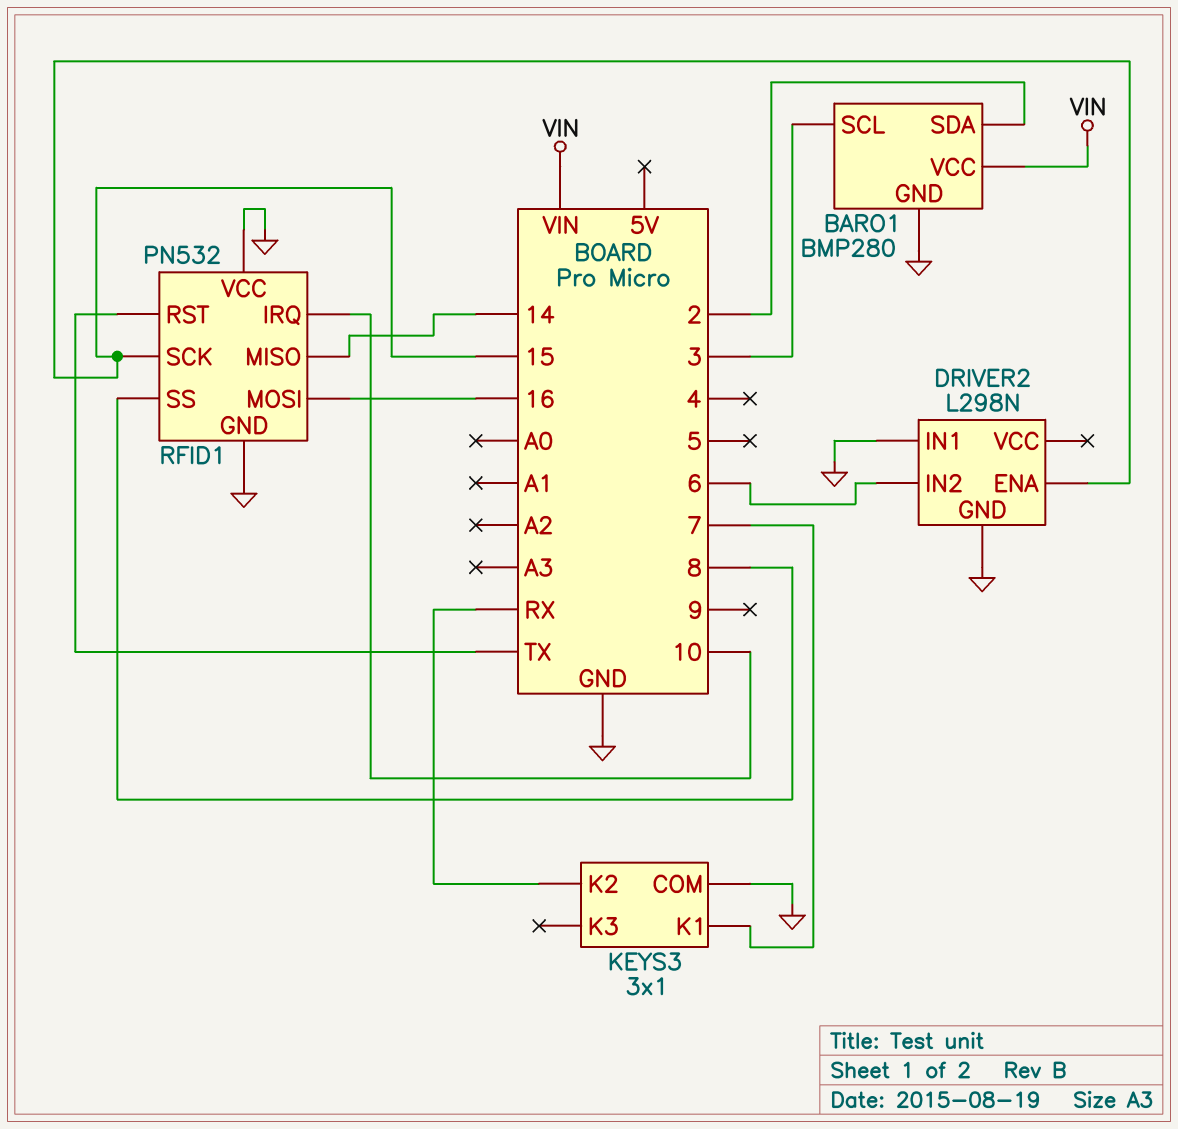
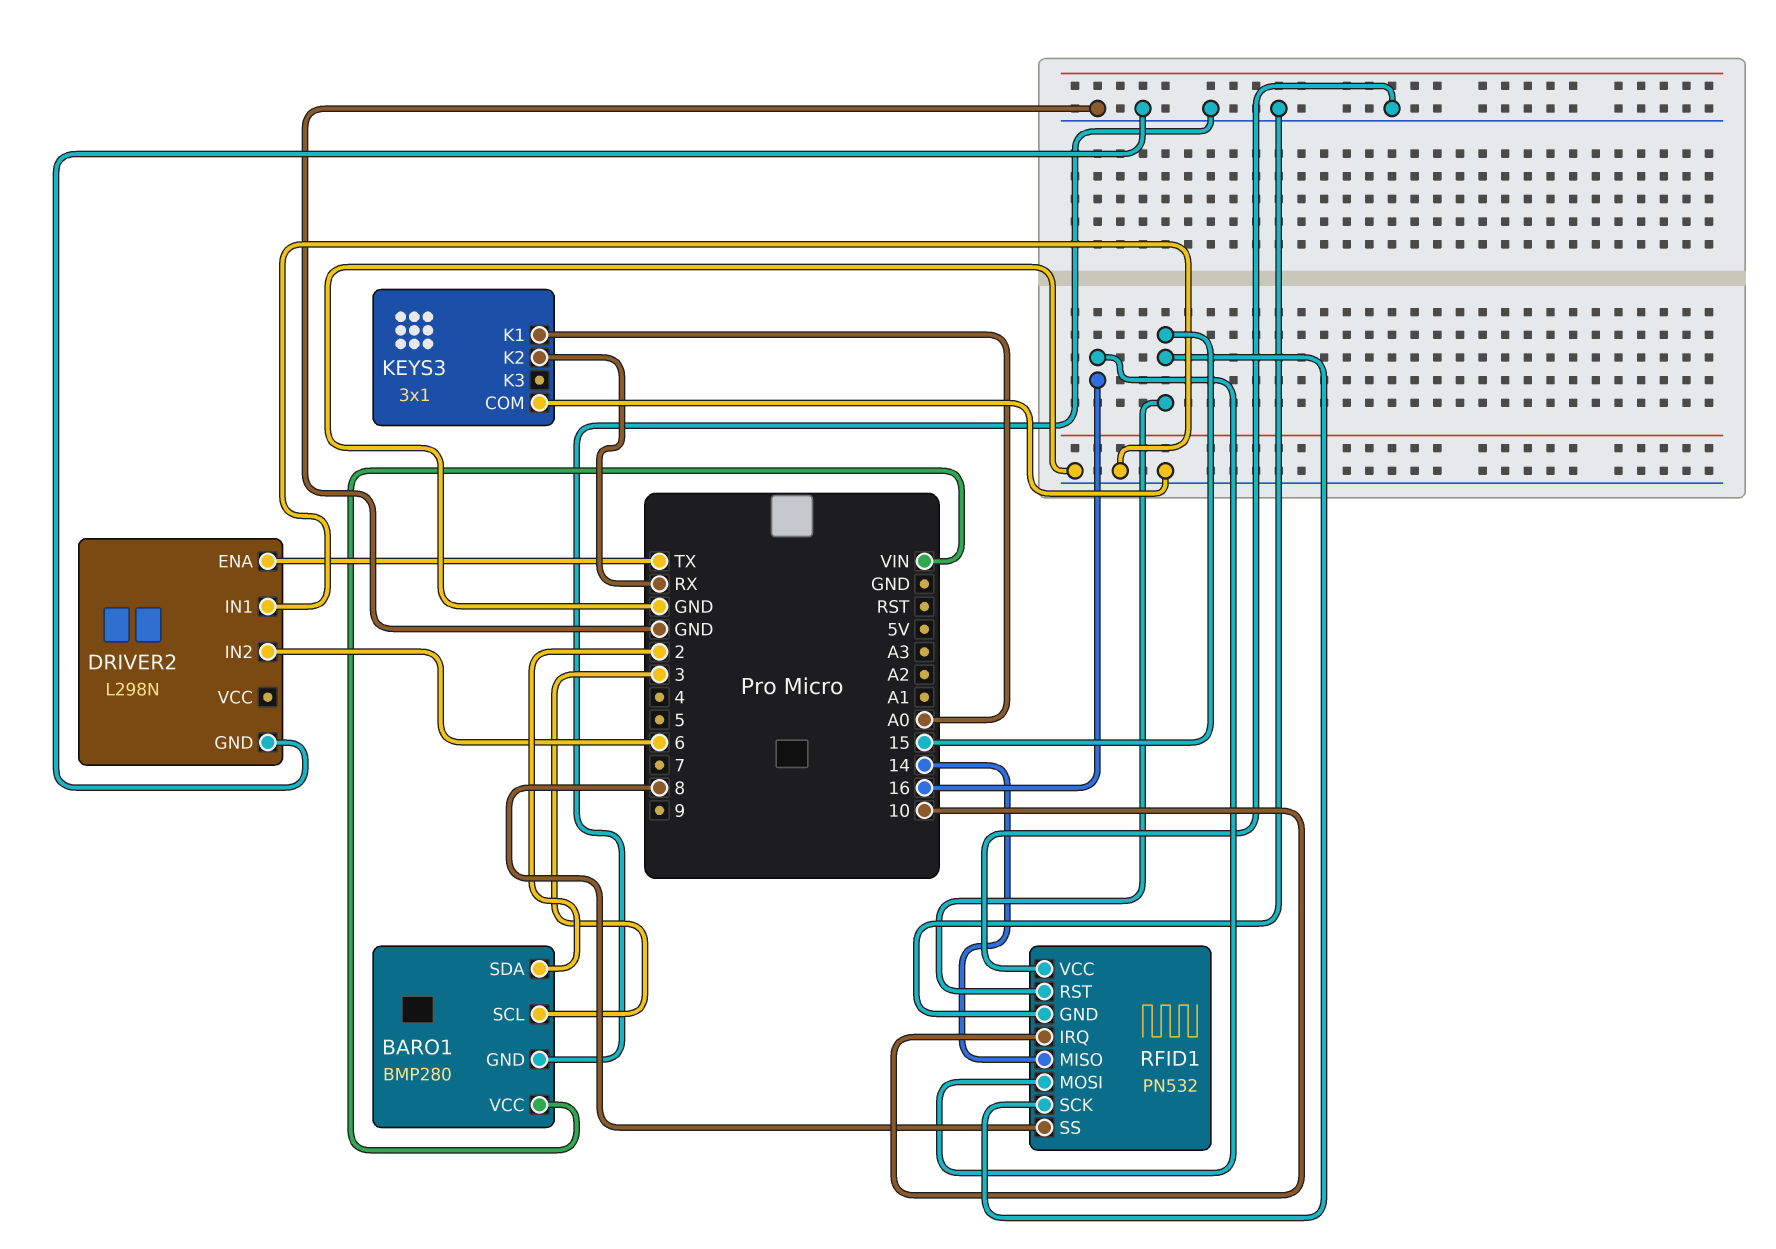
DRIVER2 pin ENA: 15 -> TX
KEYS3 pin K1: 7 -> A0
RFID1 pin RST: TX -> 15

